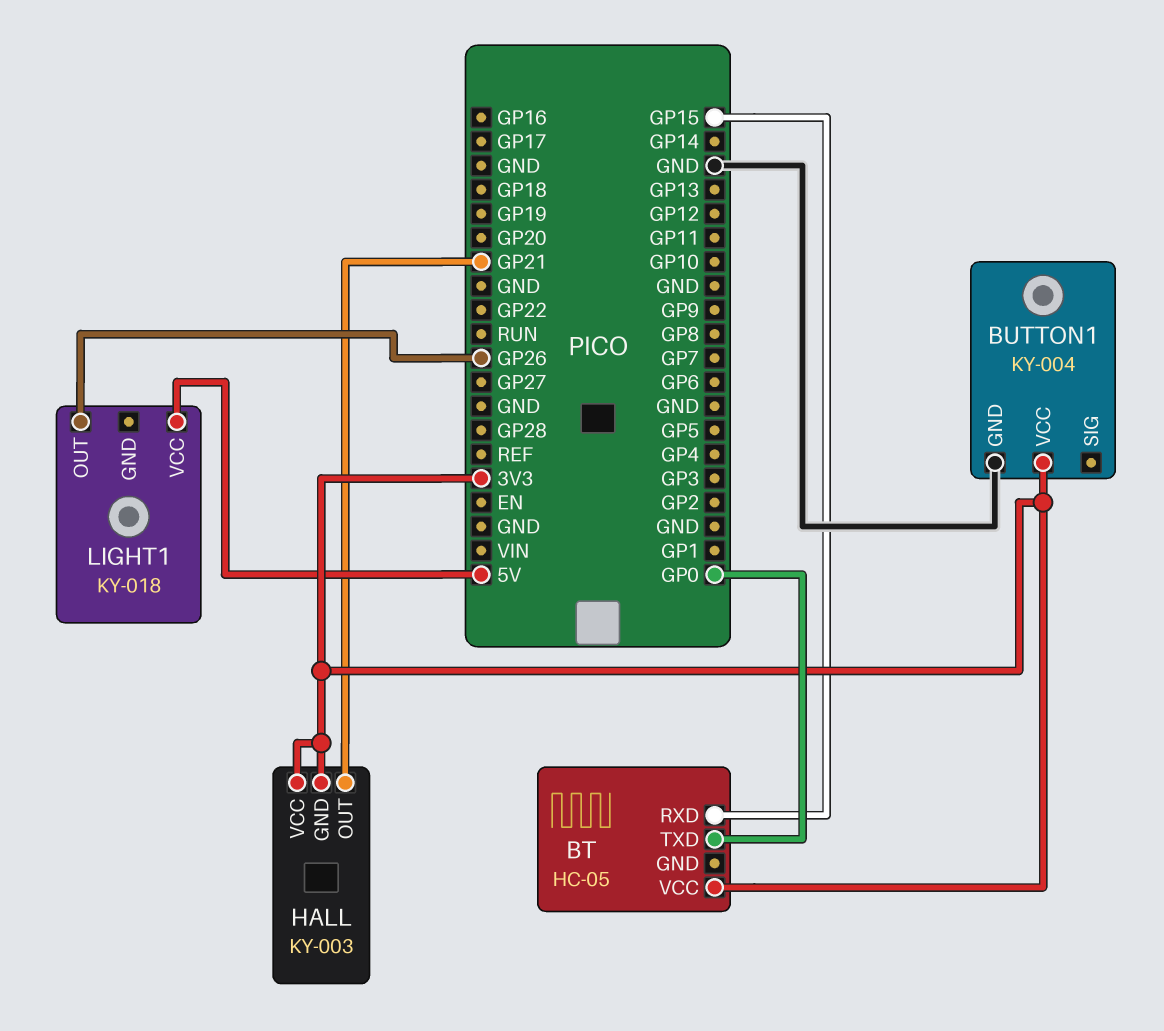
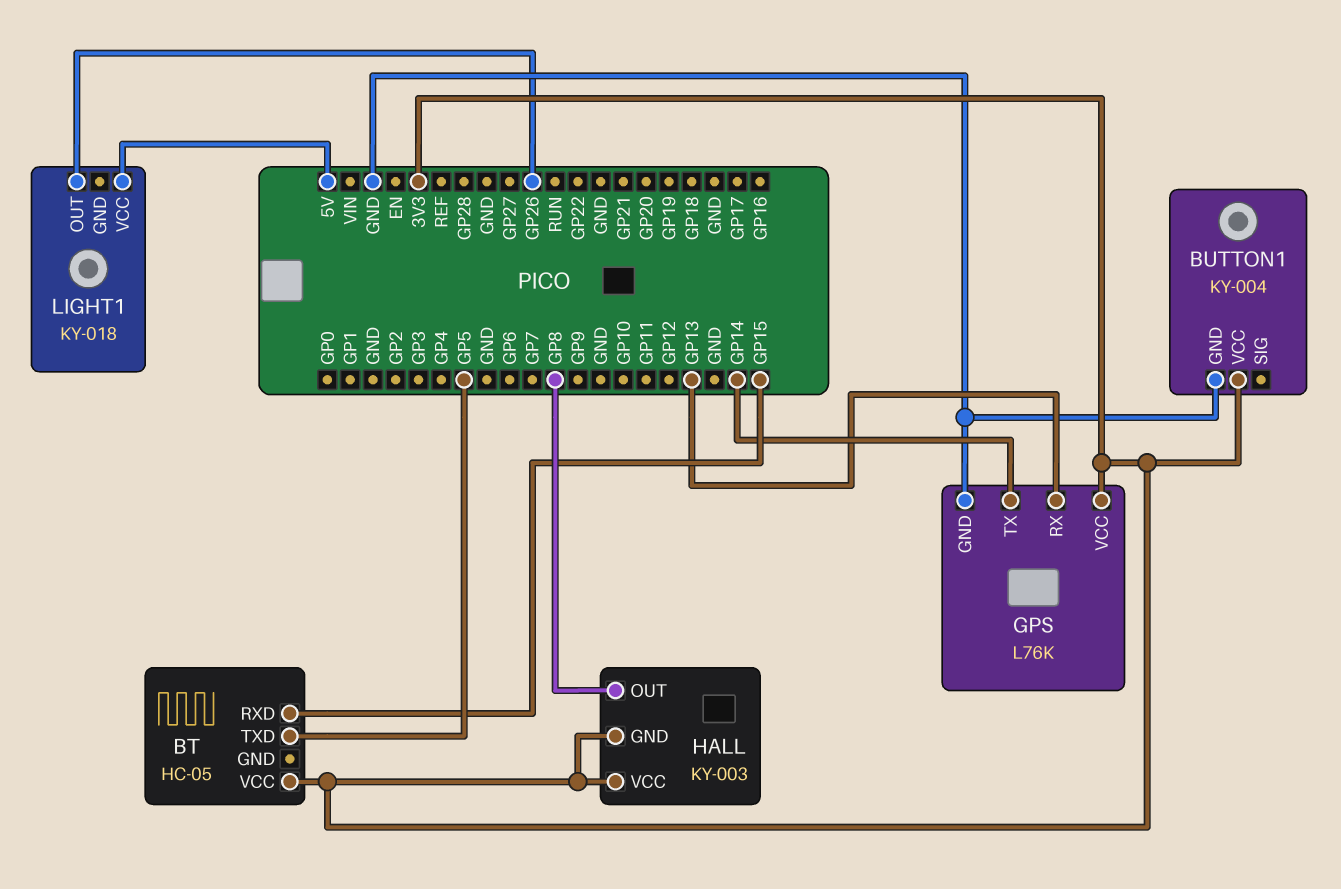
BT pin TXD: GP0 -> GP5
GPS: none -> L76K
GPS pin GND: none -> GND
GPS pin RX: none -> GP13
GPS pin TX: none -> GP14
GPS pin VCC: none -> 3V3
HALL pin OUT: GP21 -> GP8

